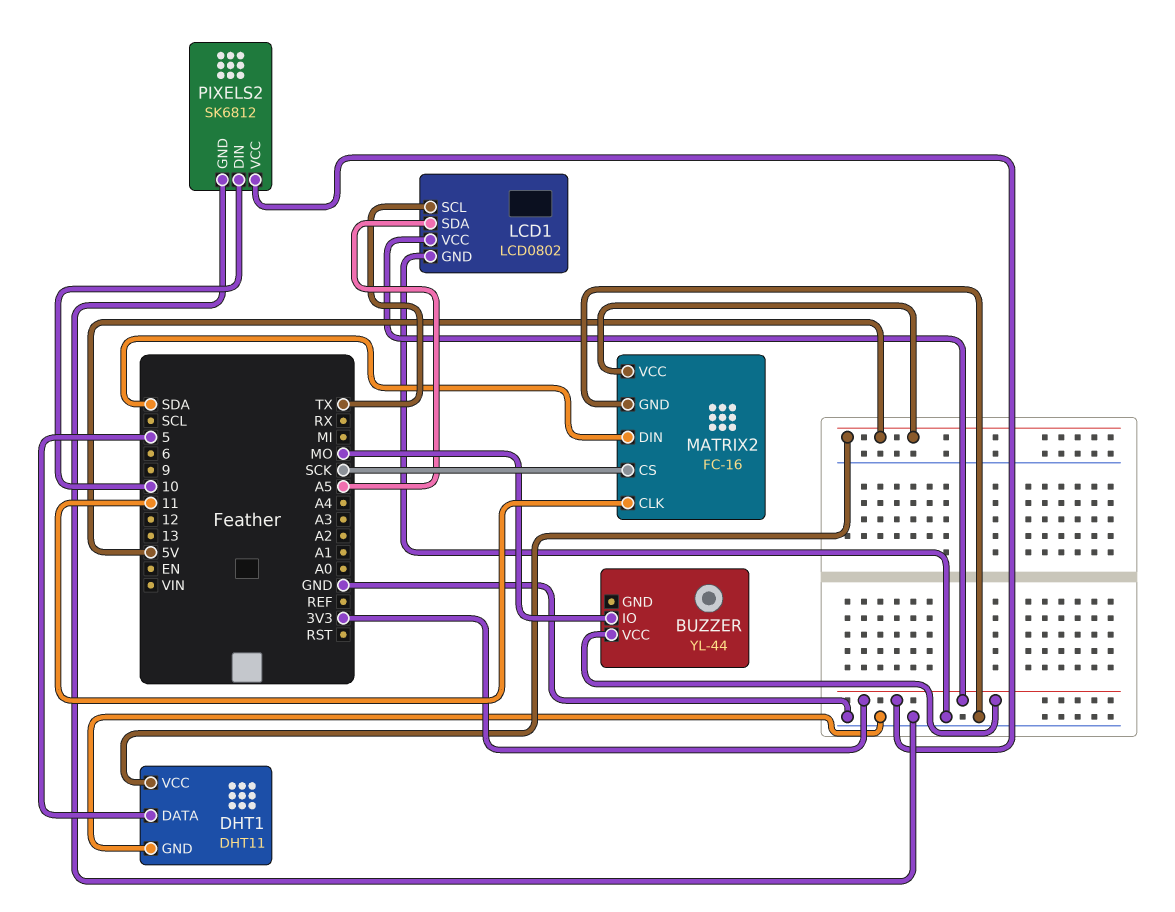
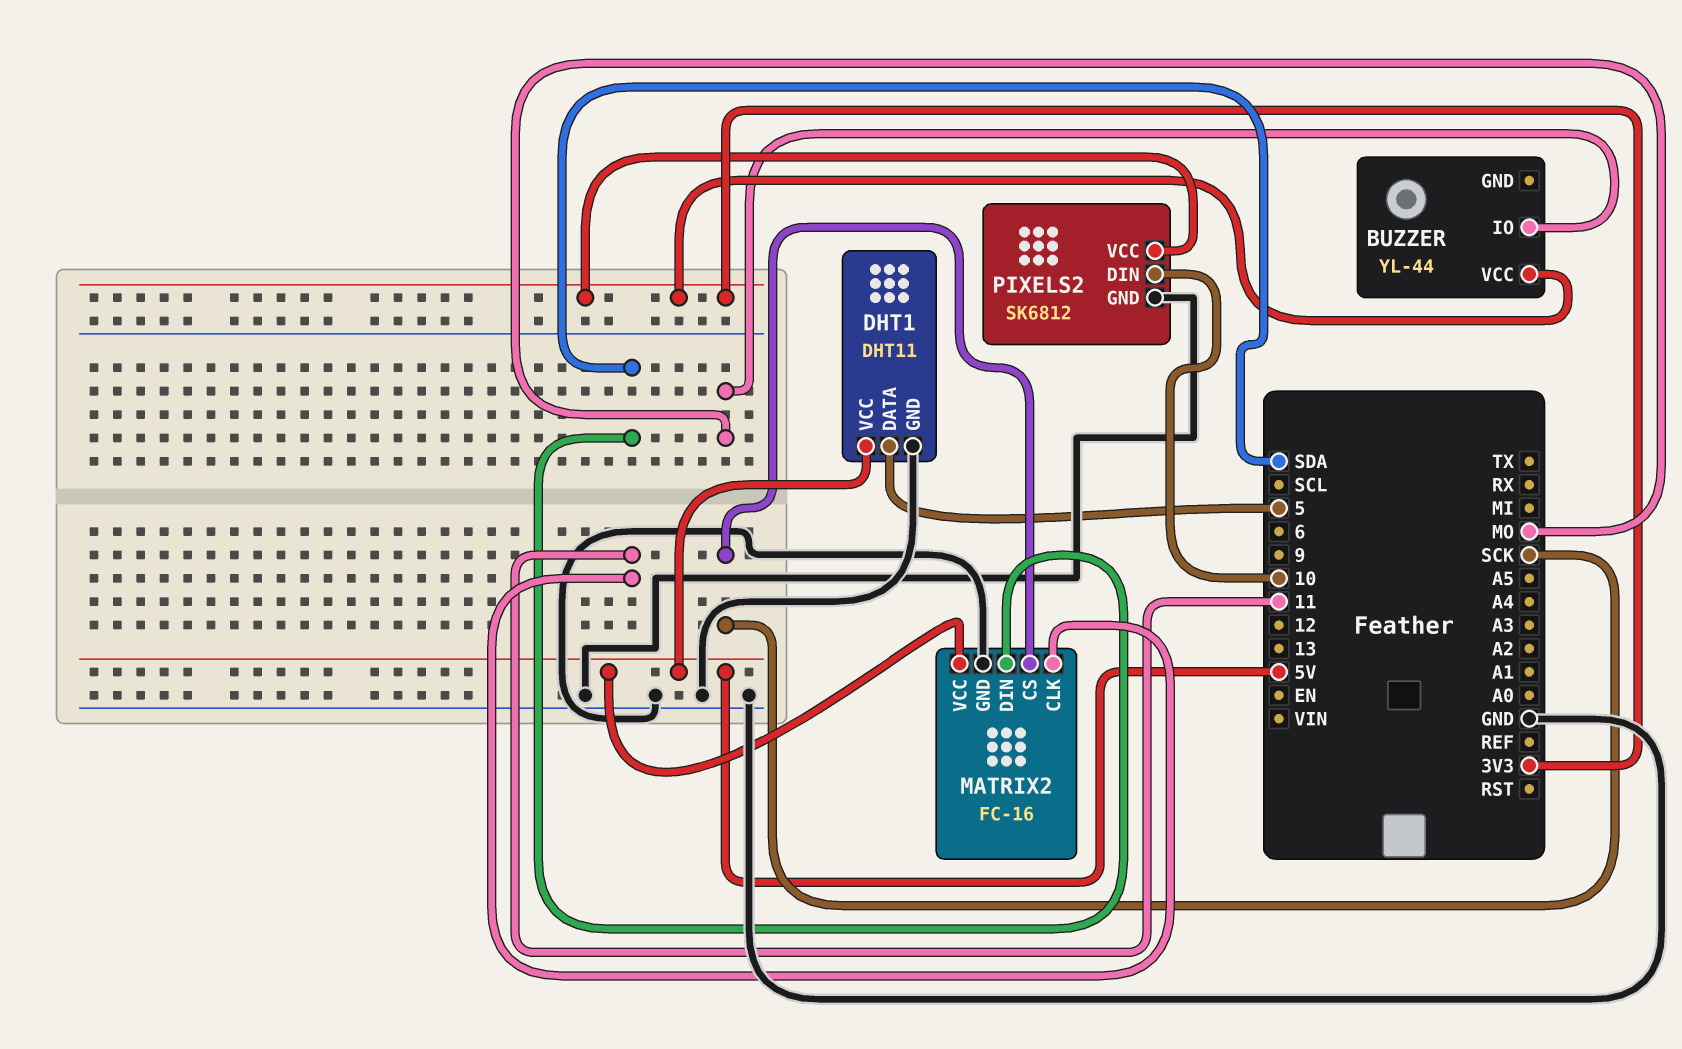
LCD1: LCD0802 -> none
LCD1 pin GND: GND -> none
LCD1 pin SCL: TX -> none
LCD1 pin SDA: A5 -> none
LCD1 pin VCC: 3V3 -> none

